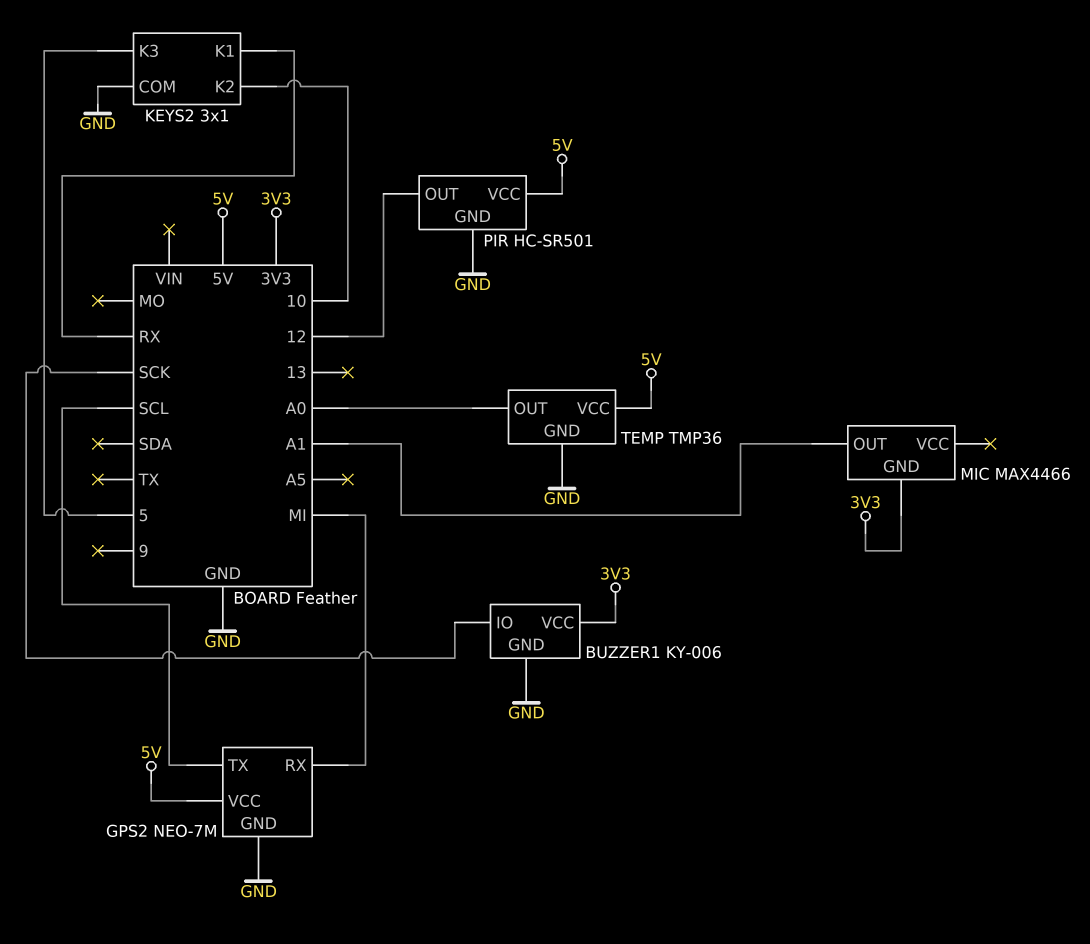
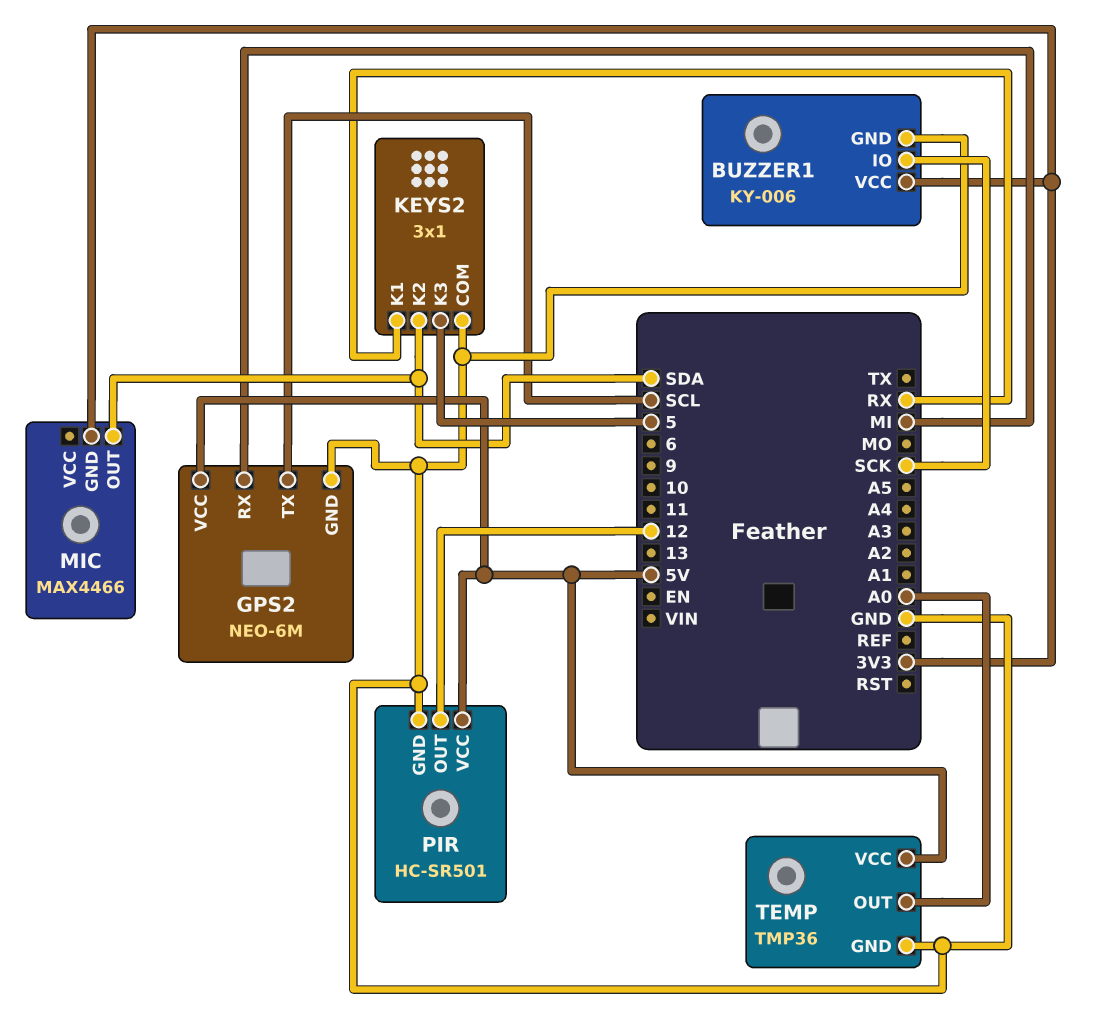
GPS2: NEO-7M -> NEO-6M
KEYS2 pin K2: 10 -> SDA
MIC pin OUT: A1 -> SDA

